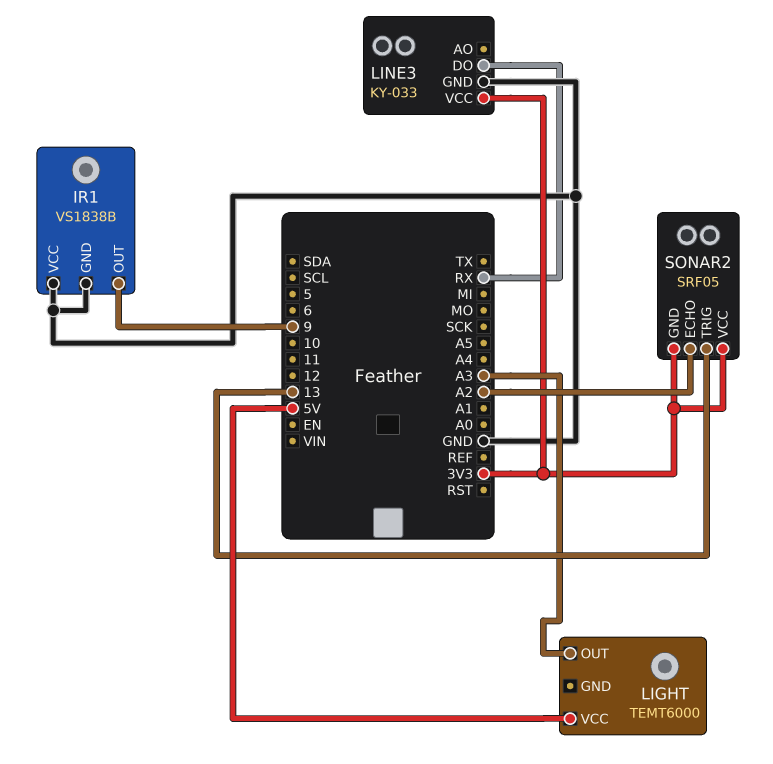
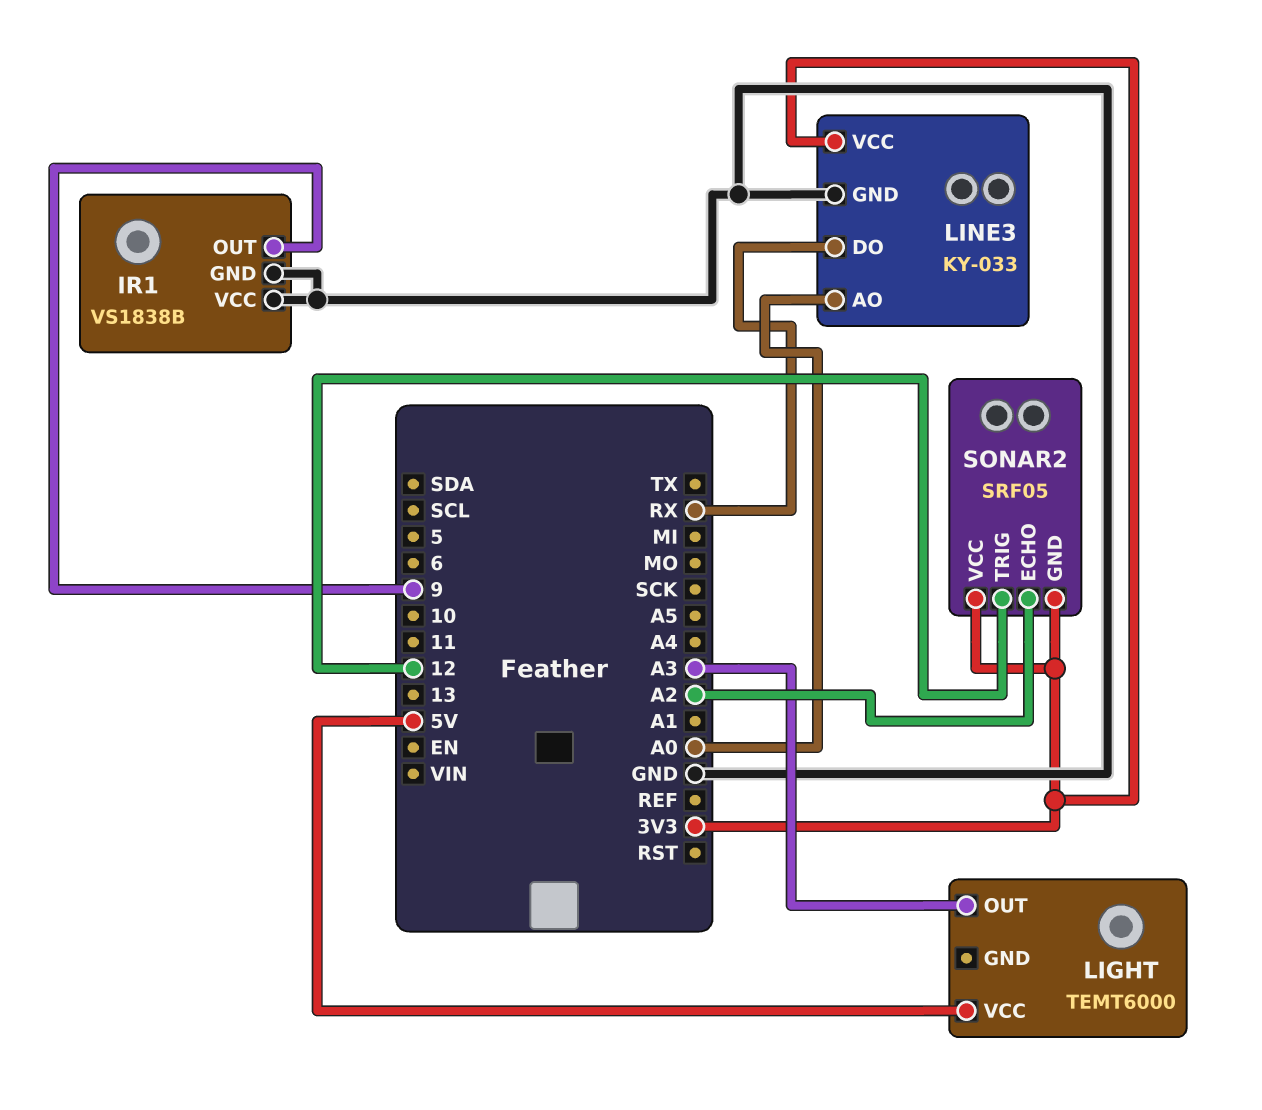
LINE3 pin AO: none -> A0
SONAR2 pin TRIG: 13 -> 12

